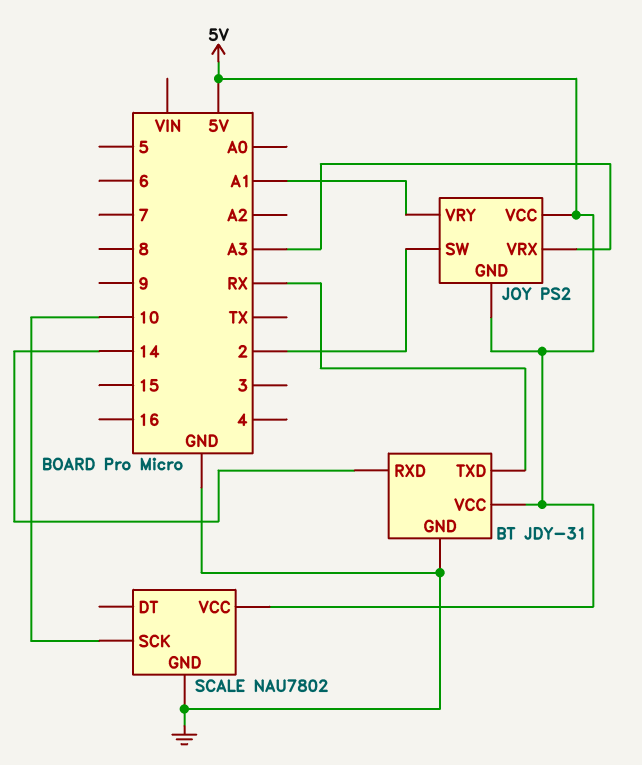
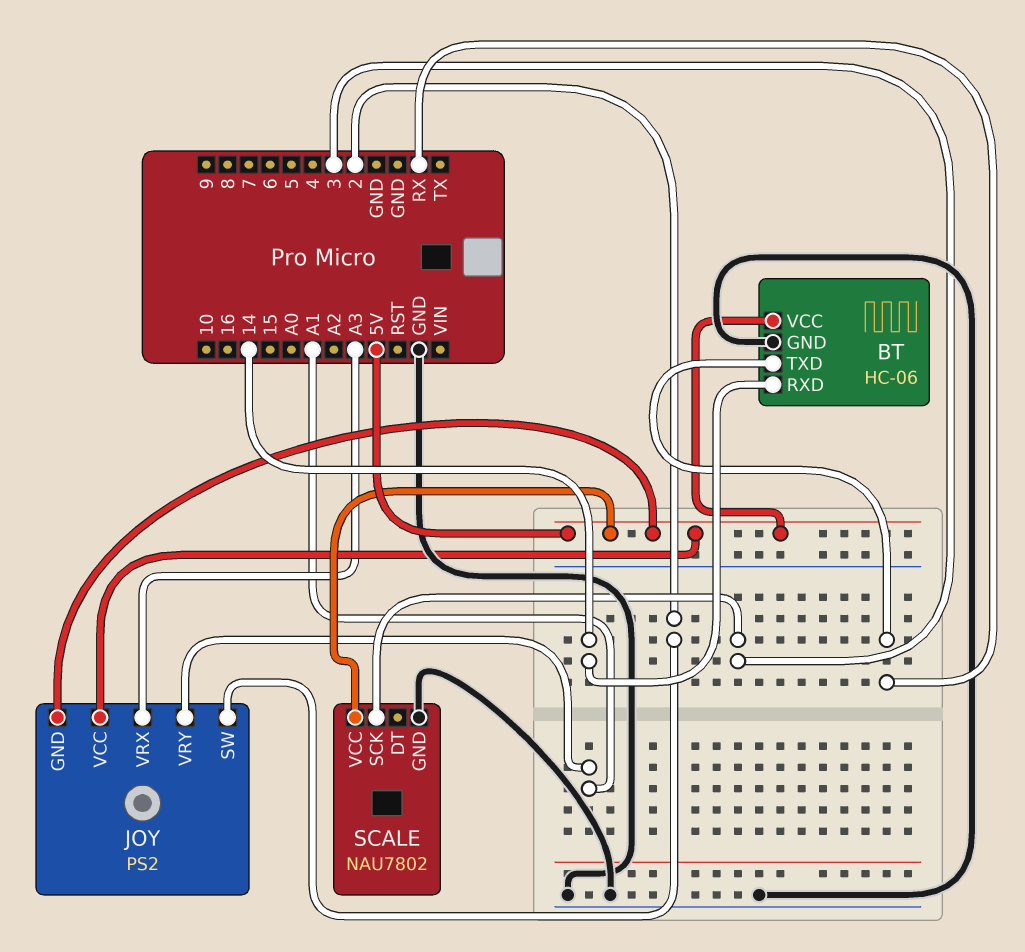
BT: JDY-31 -> HC-06
SCALE pin SCK: 10 -> 3

